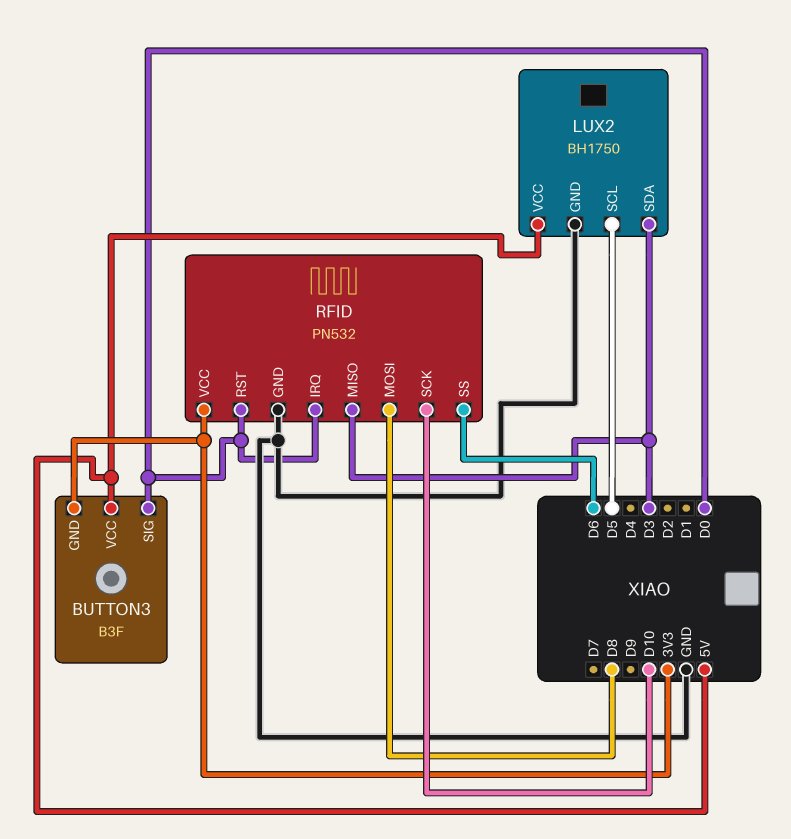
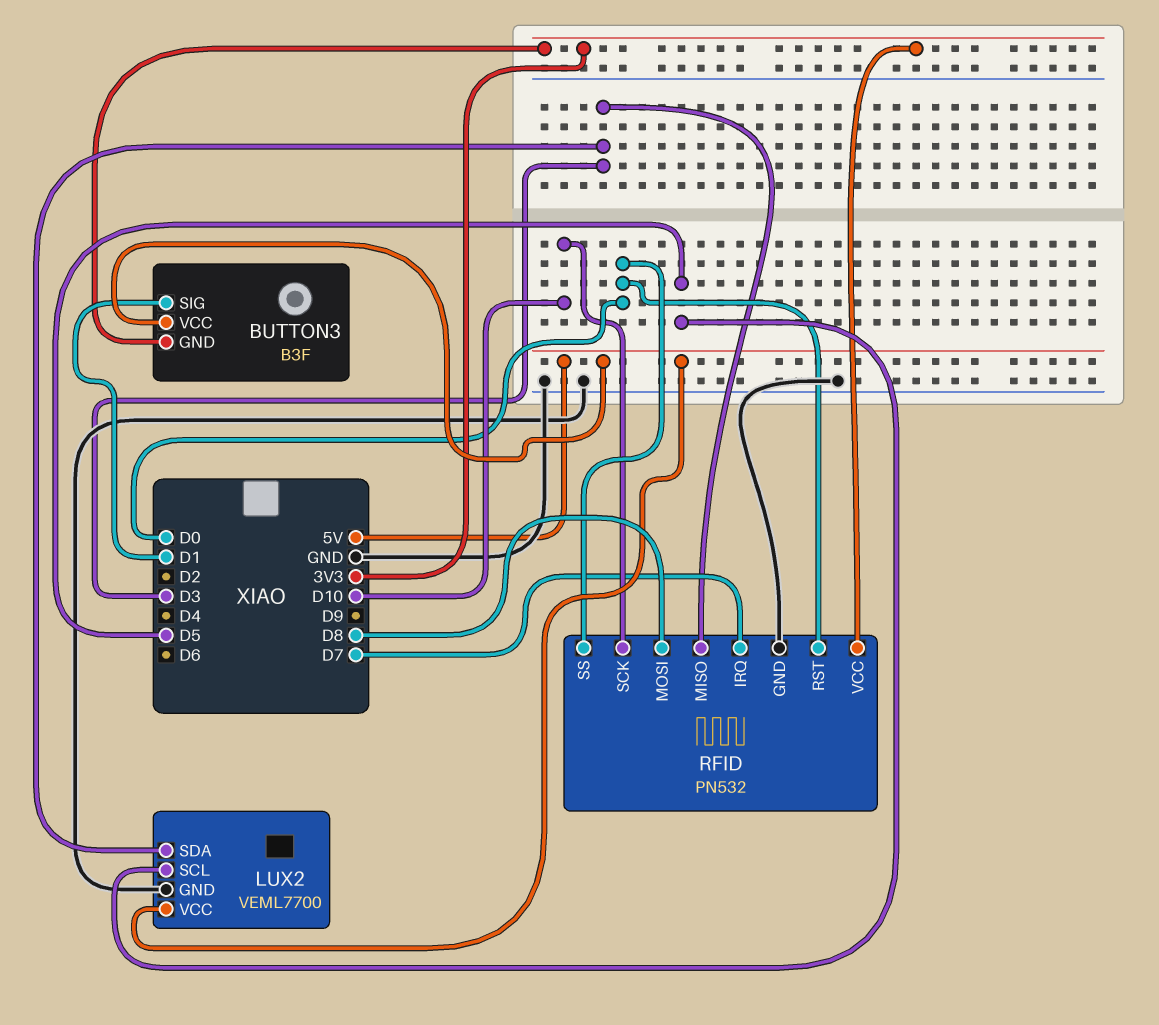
BUTTON3 pin SIG: D0 -> D1
LUX2: BH1750 -> VEML7700
RFID pin IRQ: D0 -> D7
RFID pin SS: D6 -> D0

